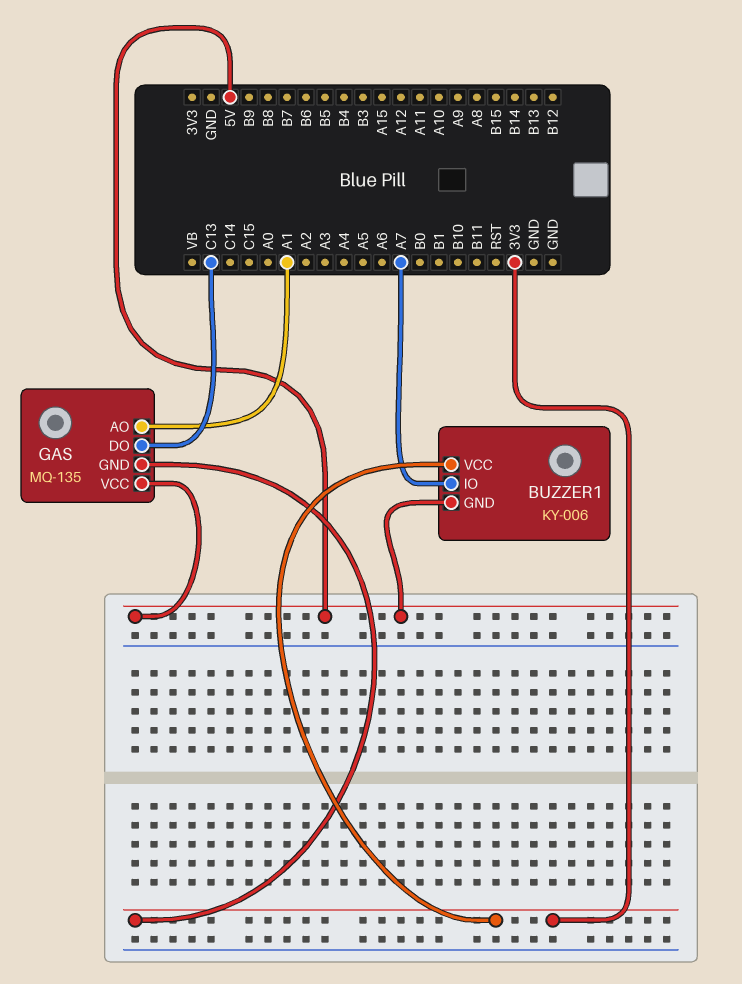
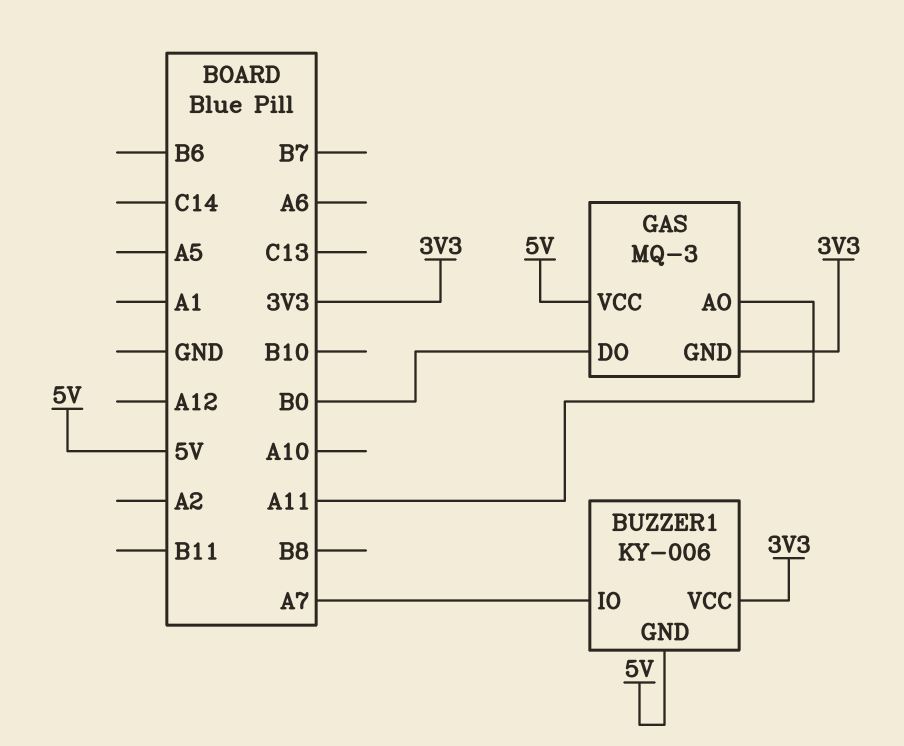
GAS: MQ-135 -> MQ-3
GAS pin AO: A1 -> A11
GAS pin DO: C13 -> B0

